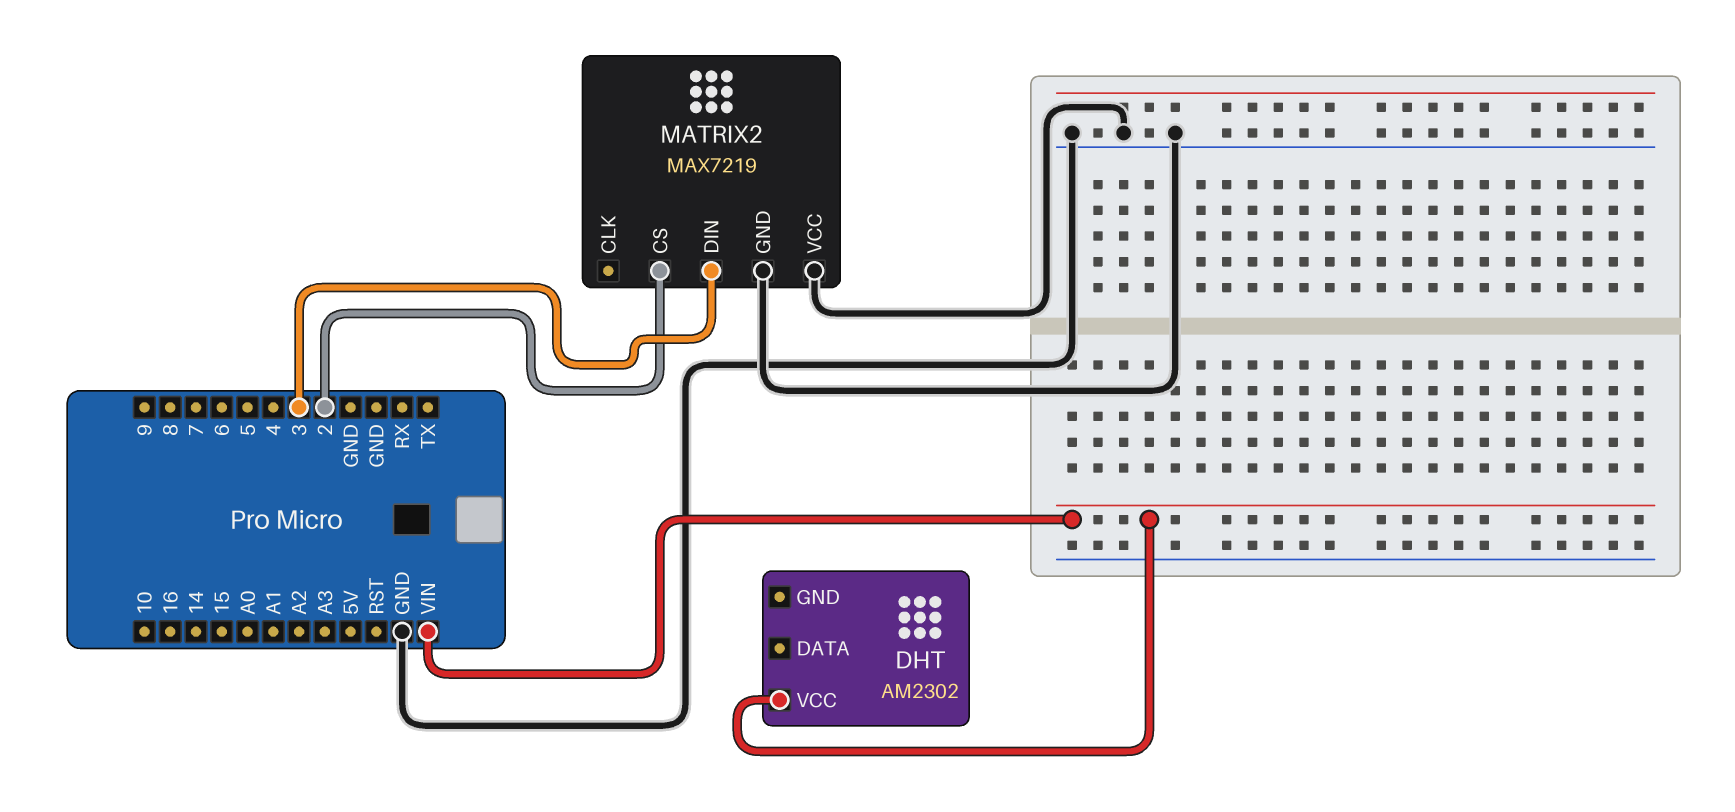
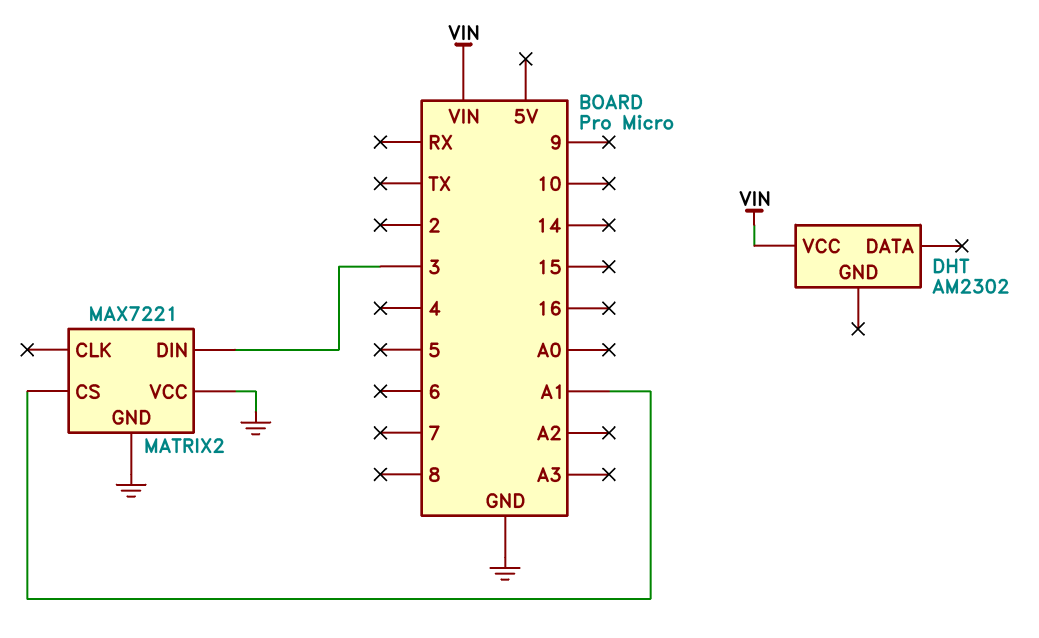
MATRIX2: MAX7219 -> MAX7221
MATRIX2 pin CS: 2 -> A1

